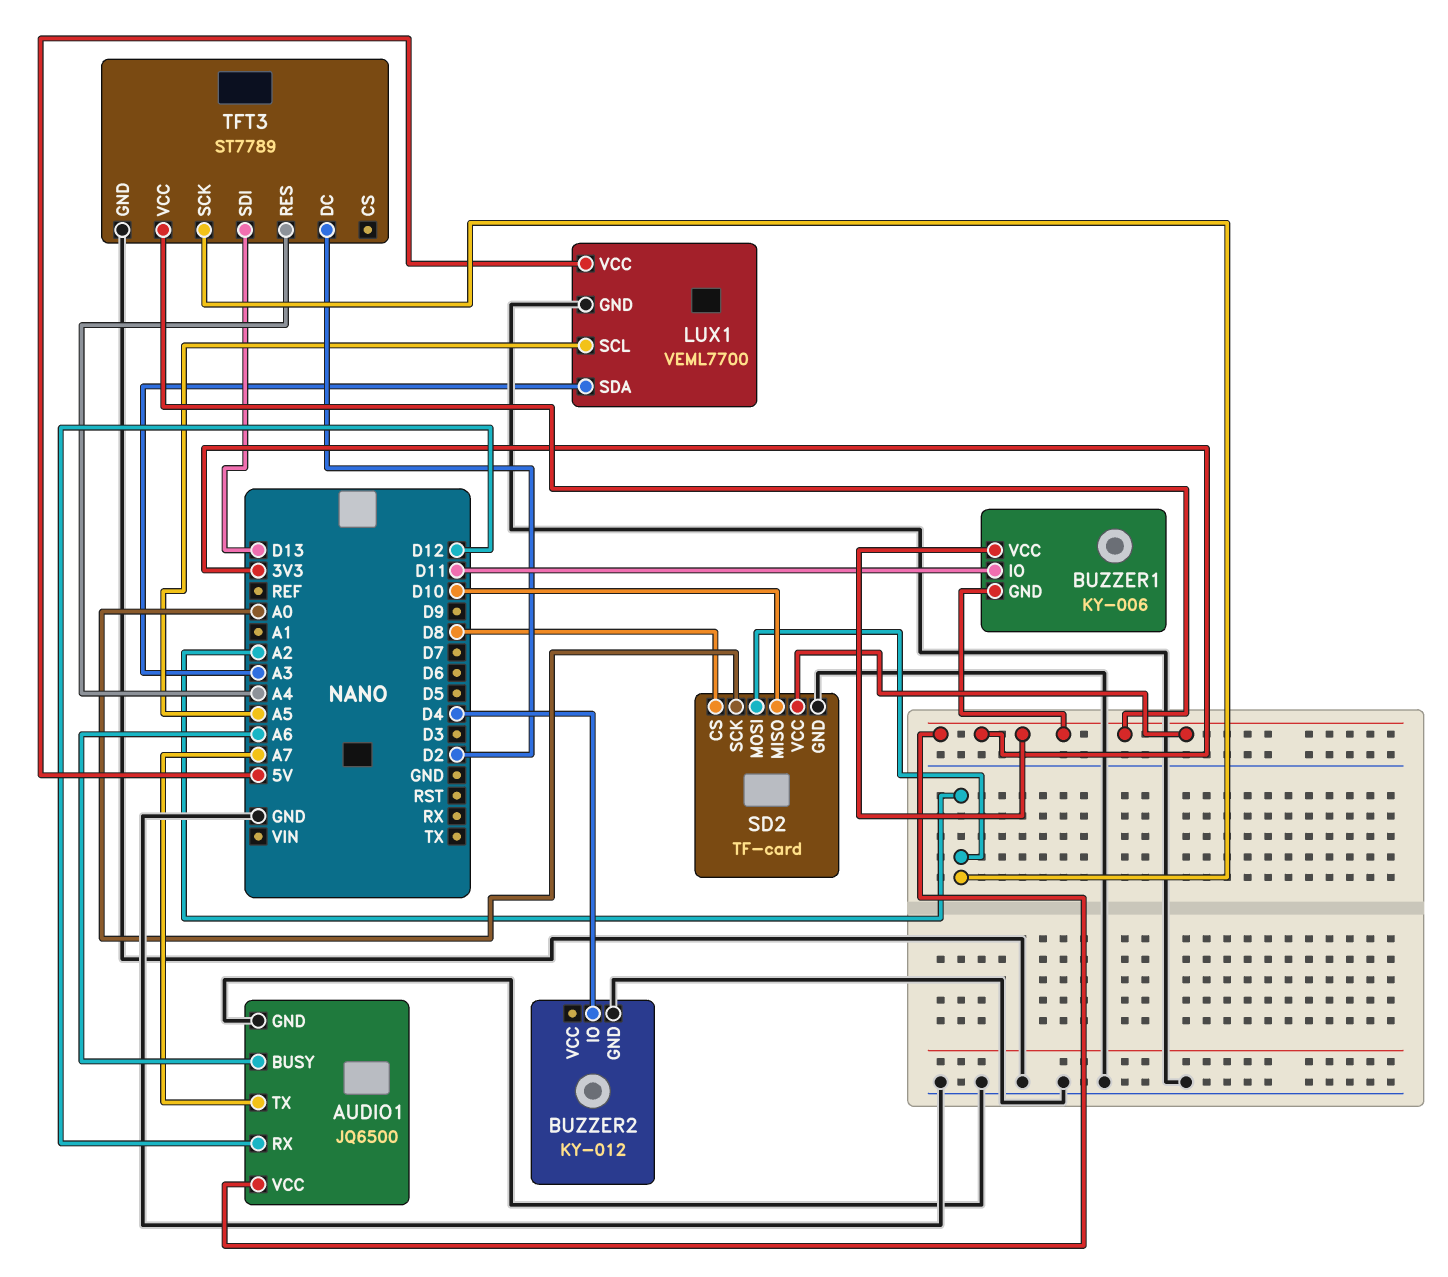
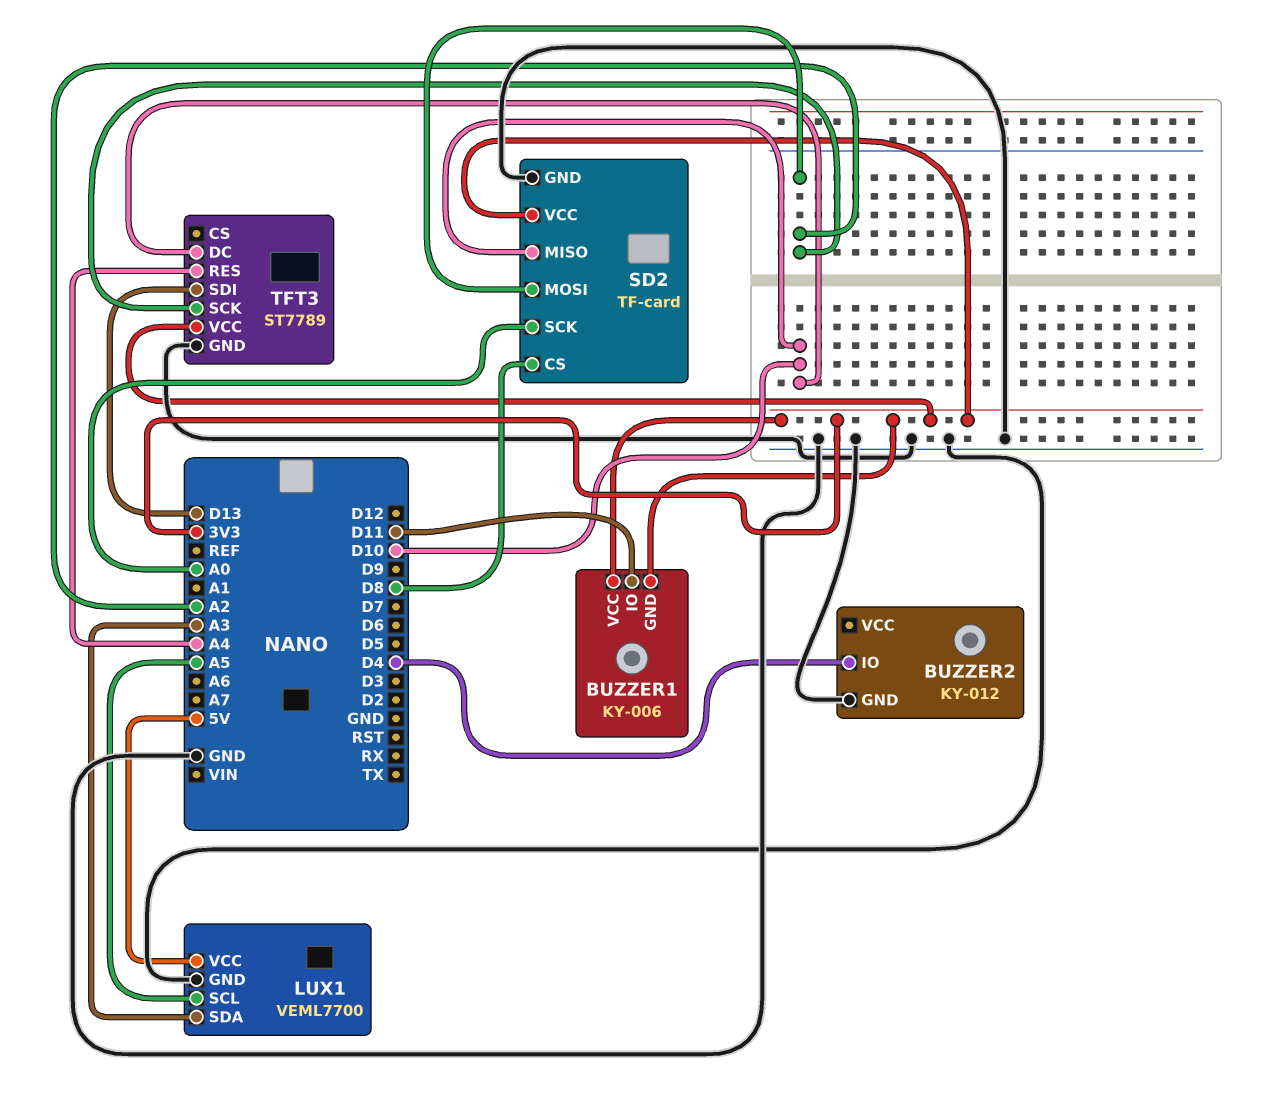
AUDIO1: JQ6500 -> none
AUDIO1 pin BUSY: A6 -> none
AUDIO1 pin GND: GND -> none
AUDIO1 pin RX: D12 -> none
AUDIO1 pin TX: A7 -> none
AUDIO1 pin VCC: 3V3 -> none
TFT3 pin DC: D2 -> D10

